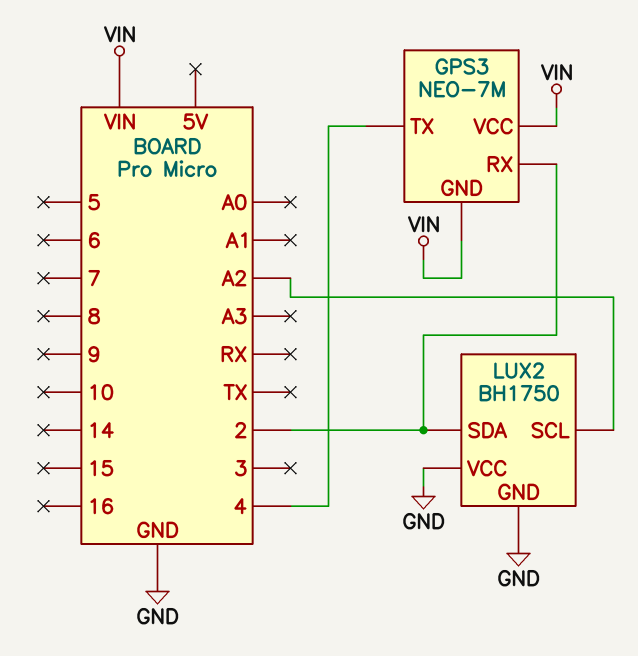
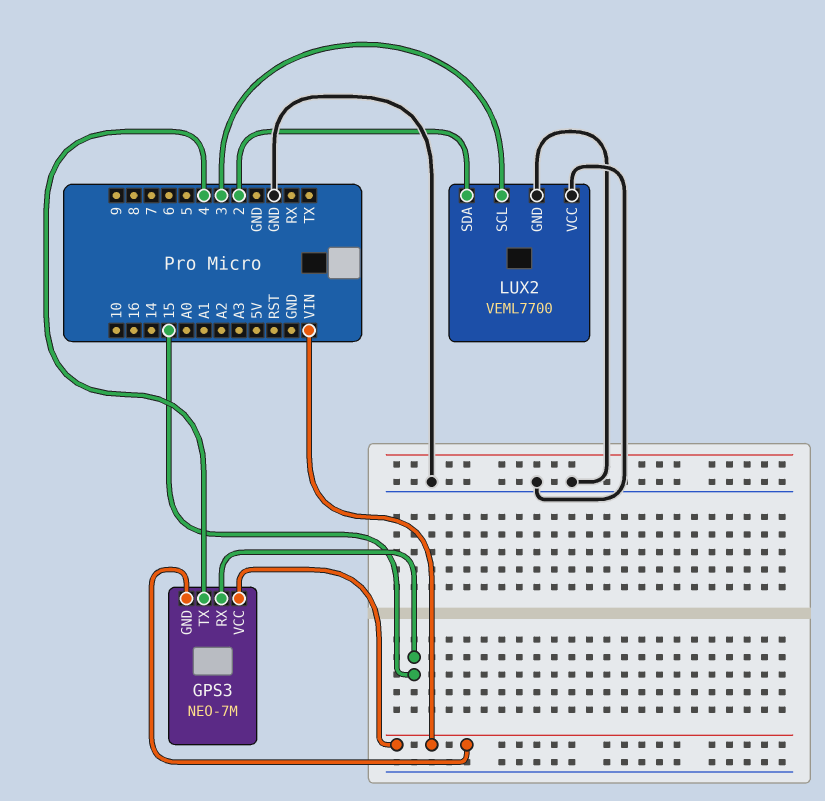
GPS3 pin RX: 2 -> 15
LUX2: BH1750 -> VEML7700
LUX2 pin SCL: A2 -> 3

